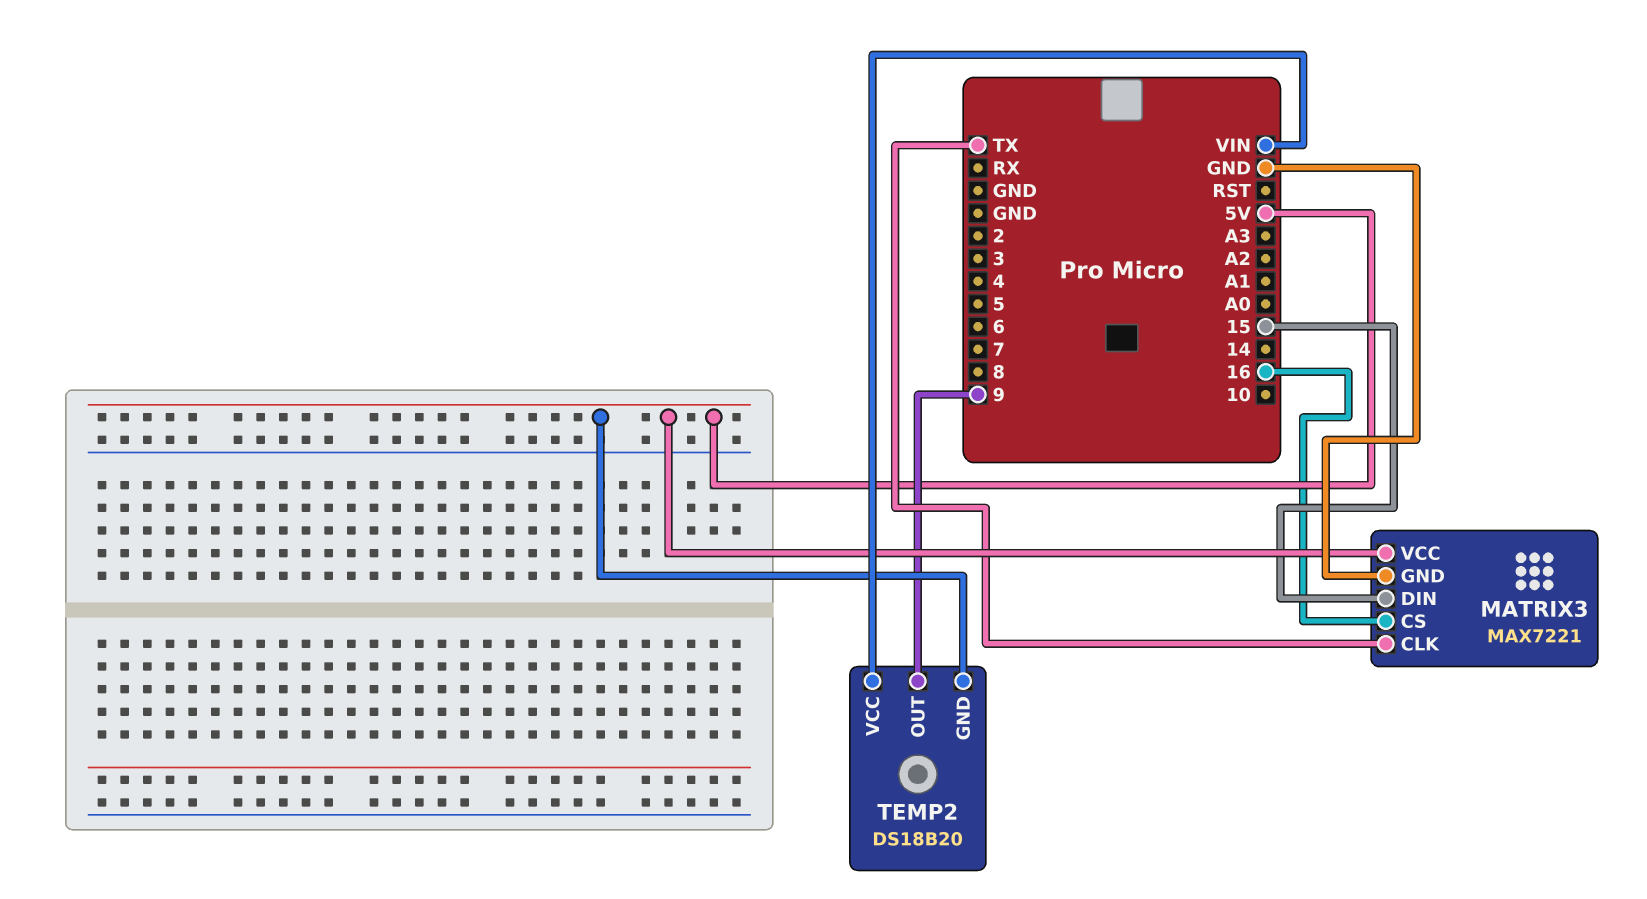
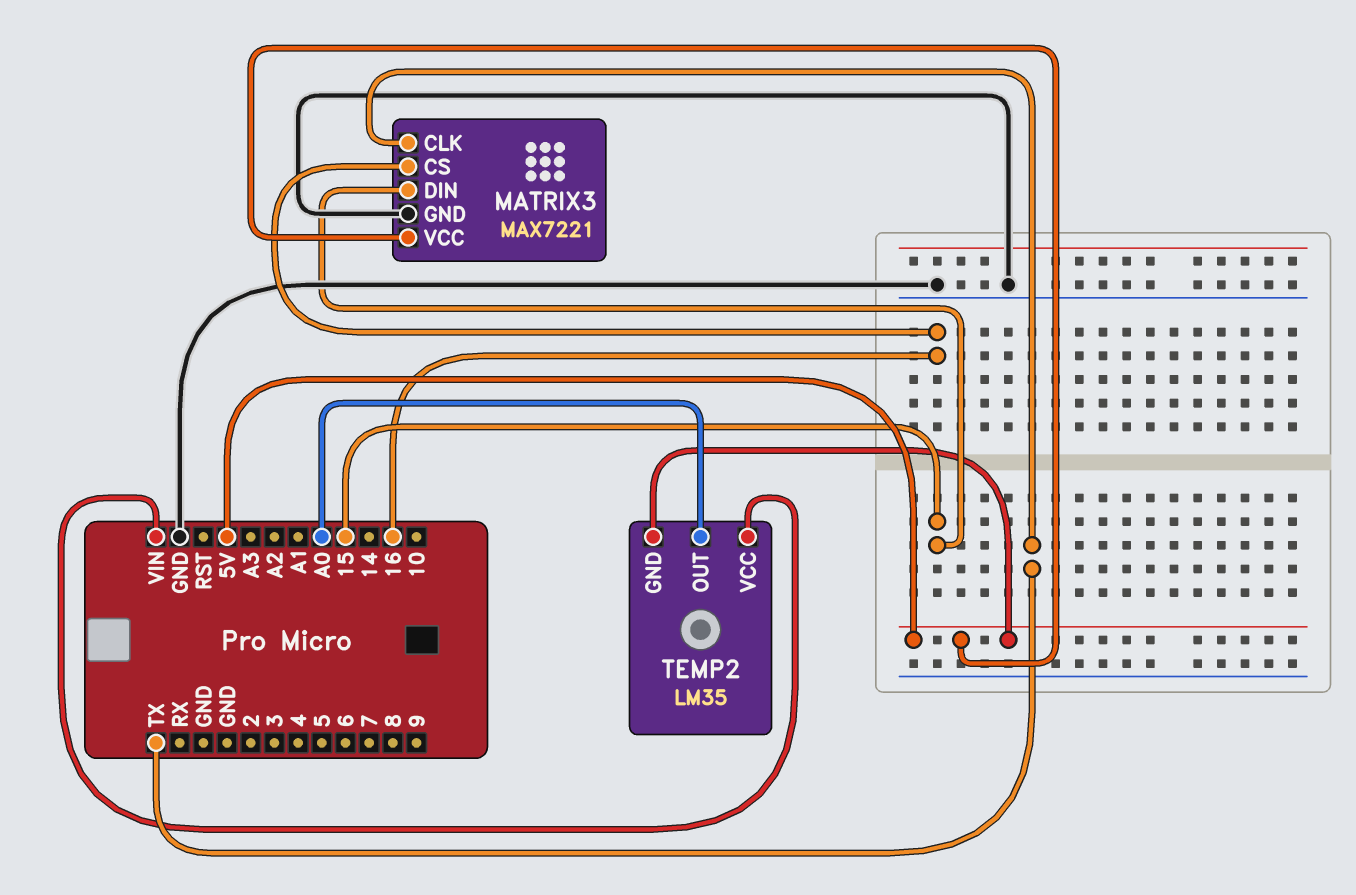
TEMP2: DS18B20 -> LM35
TEMP2 pin OUT: 9 -> A0

